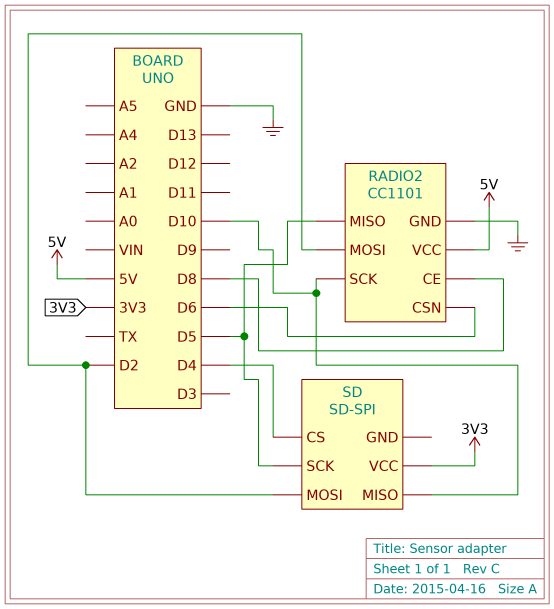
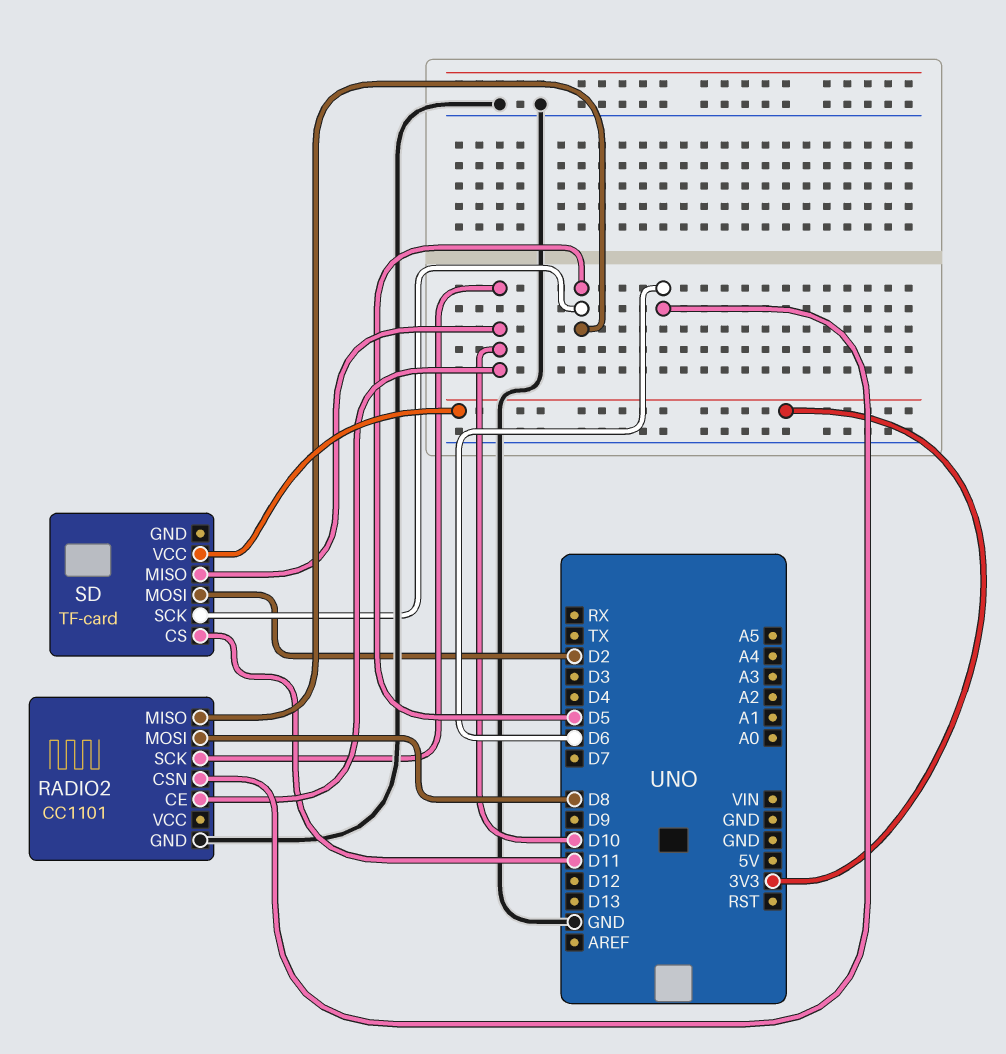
RADIO2 pin CE: D8 -> D10
RADIO2 pin MOSI: D2 -> D8
RADIO2 pin VCC: 5V -> none
SD: SD-SPI -> TF-card
SD pin CS: D4 -> D11

